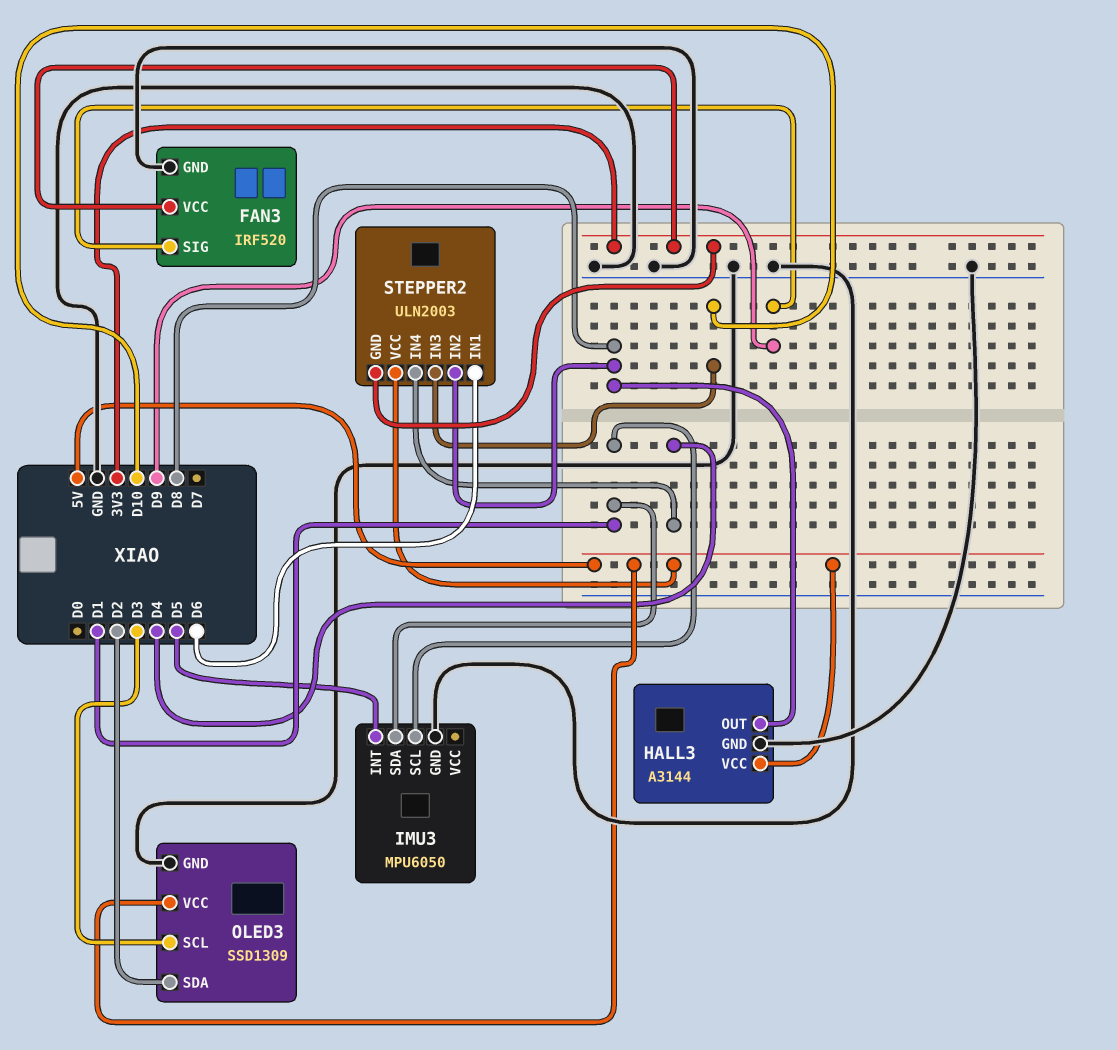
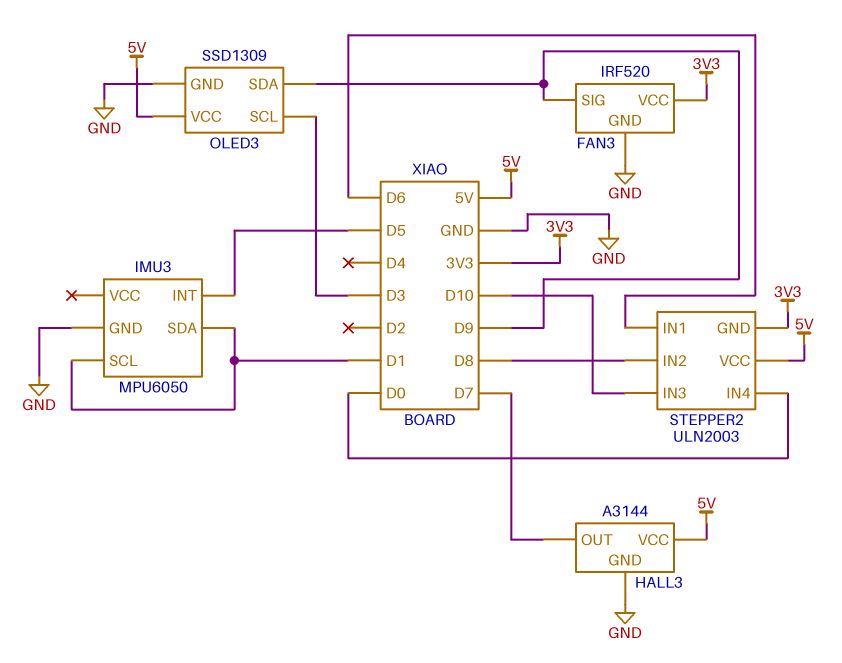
HALL3 pin OUT: D8 -> D7
OLED3 pin SDA: D2 -> D9
STEPPER2 pin IN4: D4 -> D0

